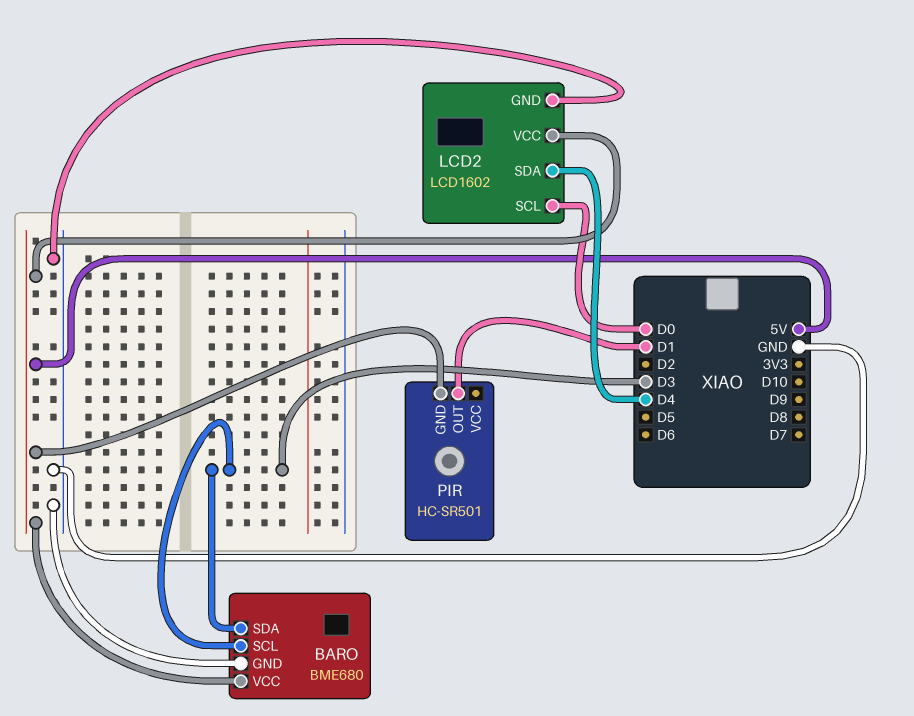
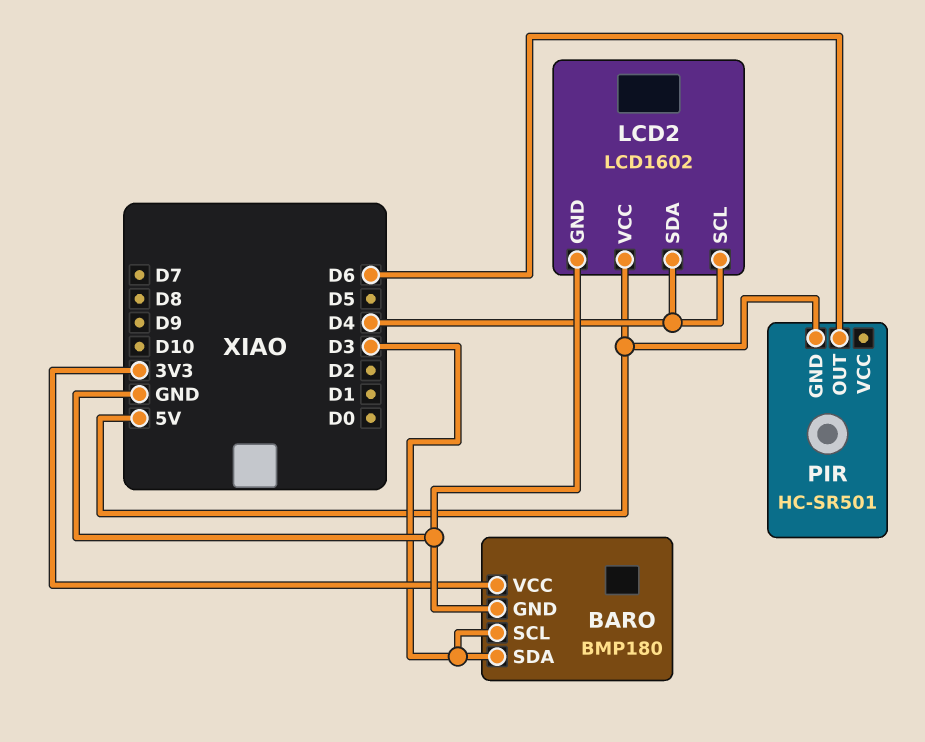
BARO: BME680 -> BMP180
BARO pin VCC: 5V -> 3V3
LCD2 pin SCL: D0 -> D4
PIR pin OUT: D1 -> D6

